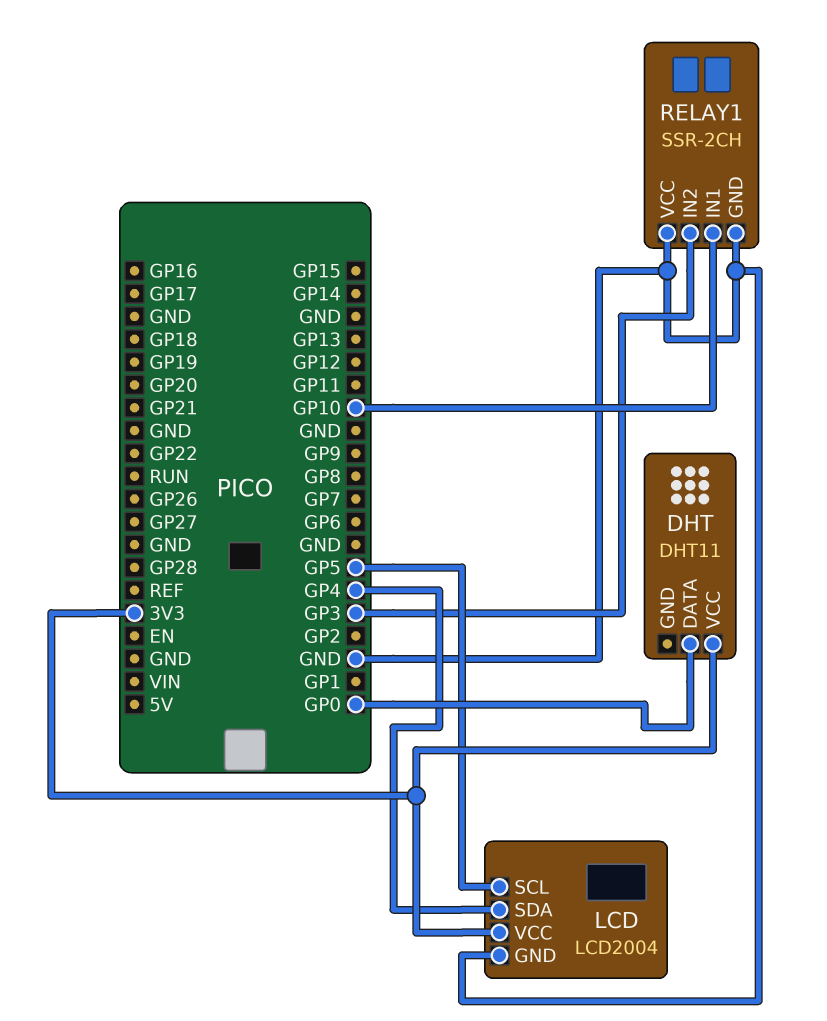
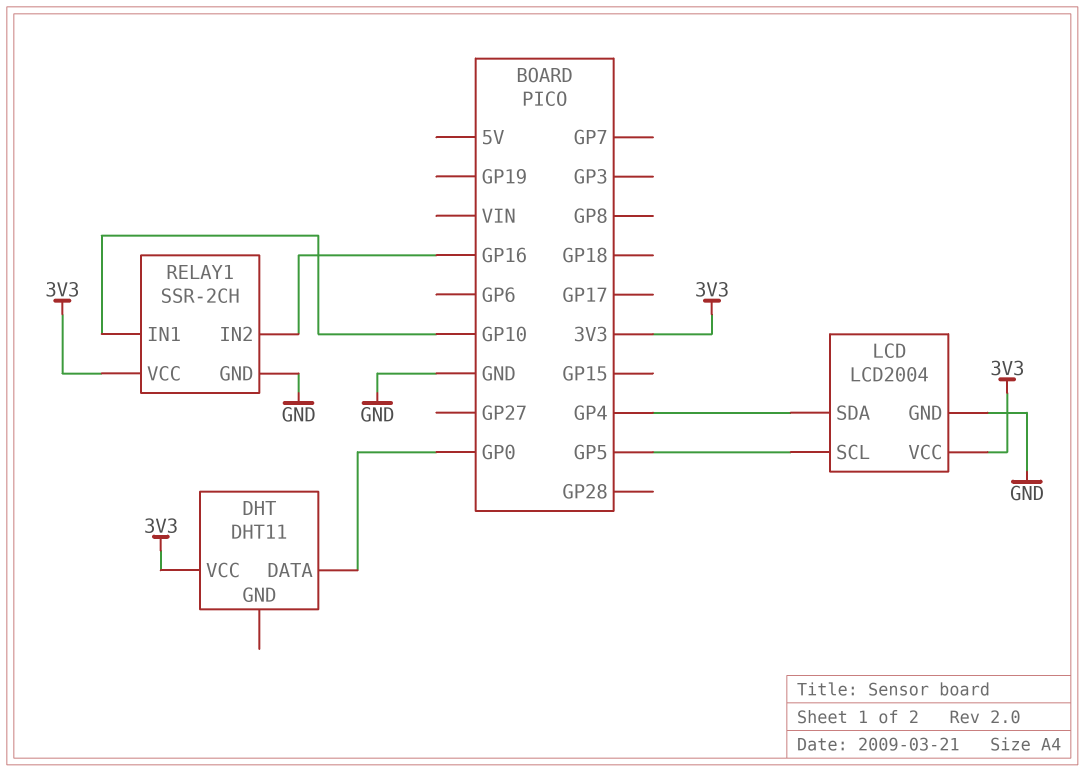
RELAY1 pin IN2: GP3 -> GP16
RELAY1 pin VCC: GND -> 3V3

